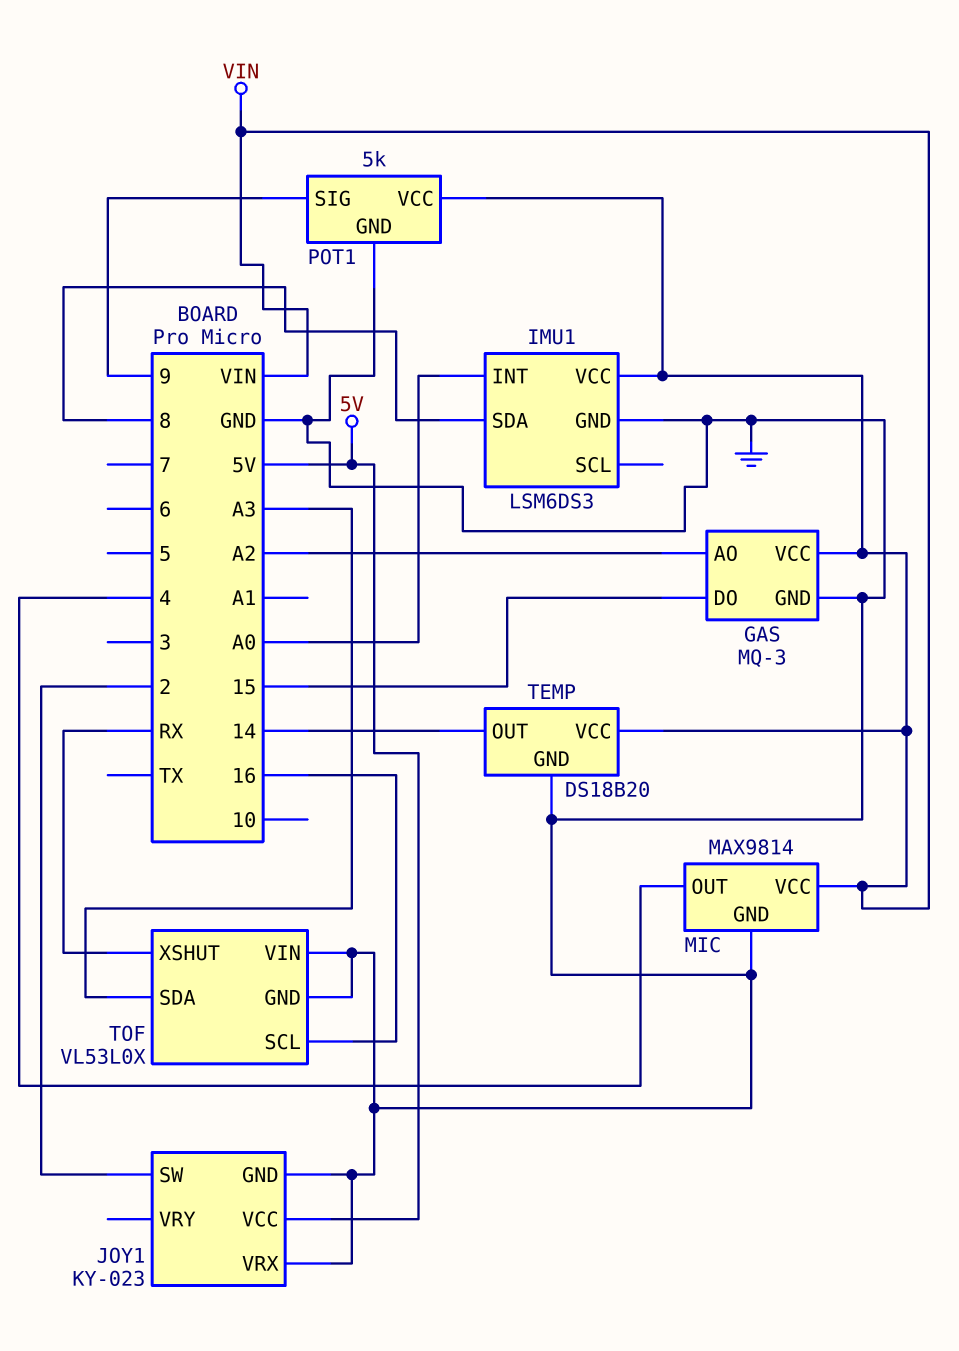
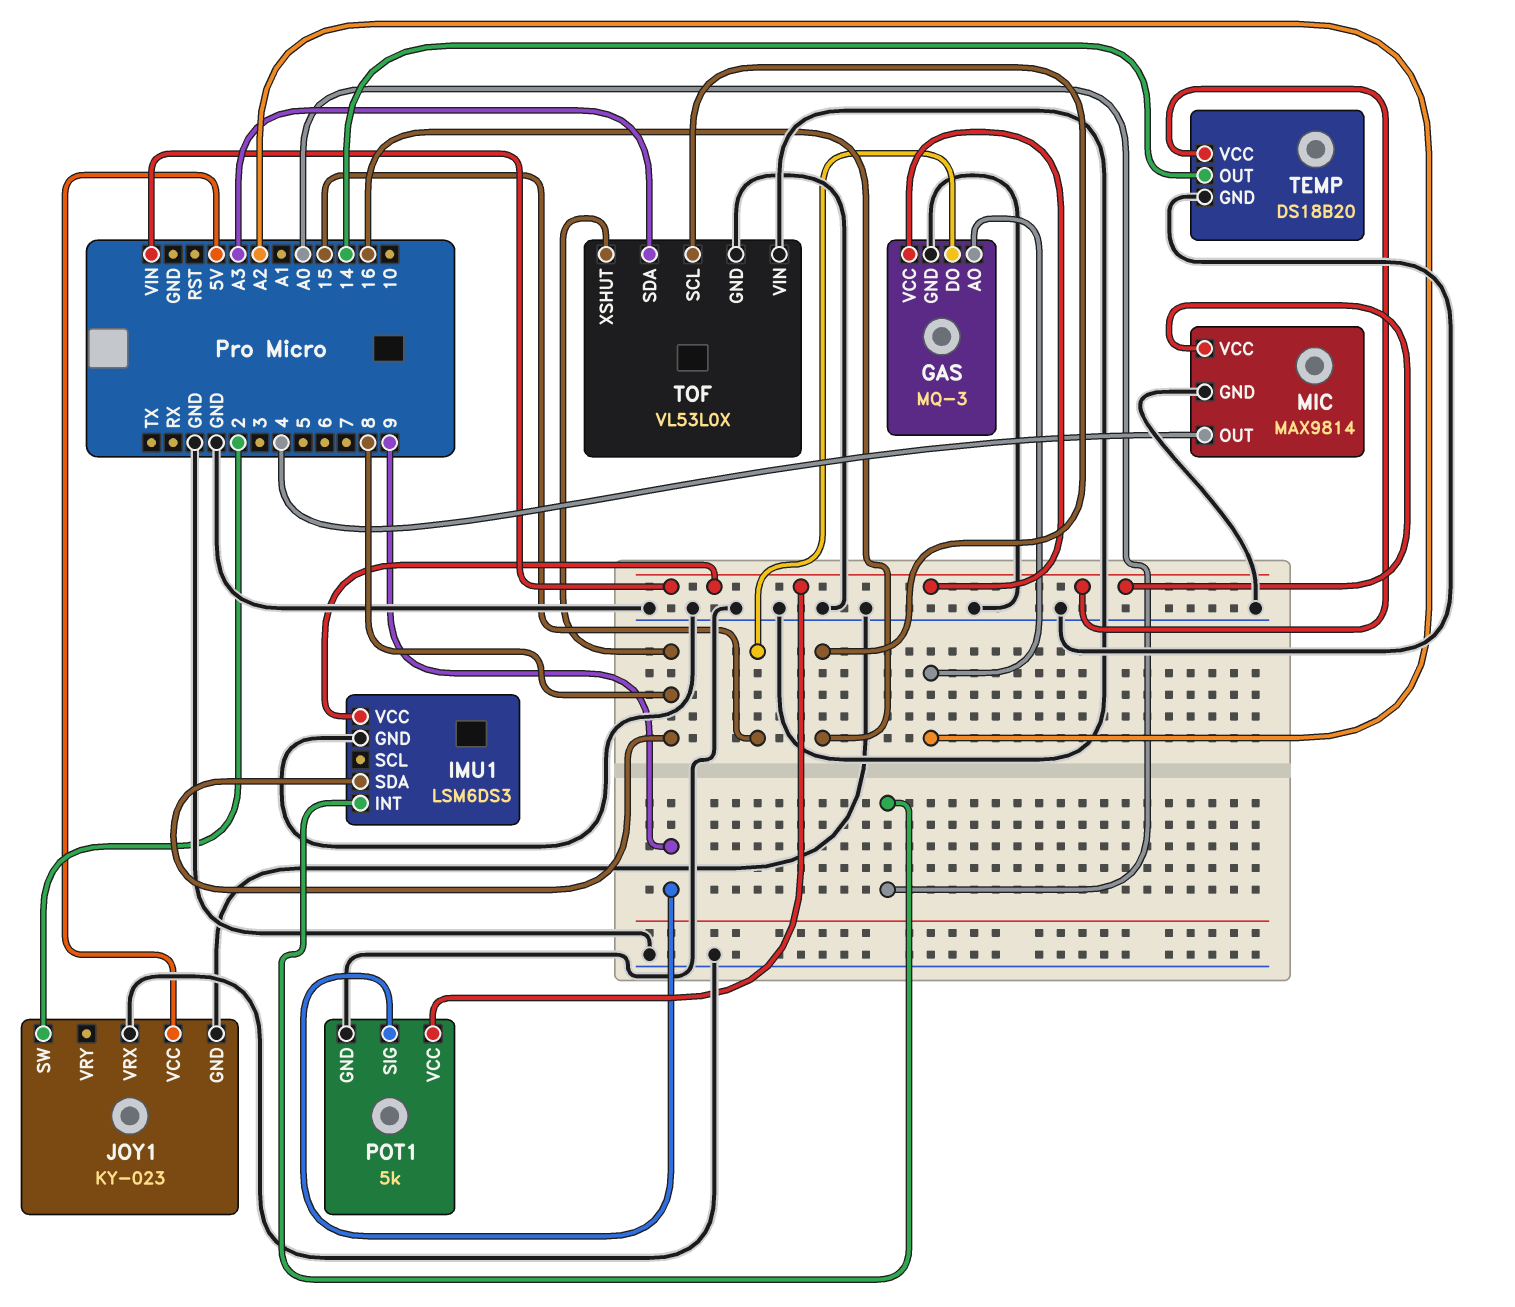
TOF pin XSHUT: RX -> 8

